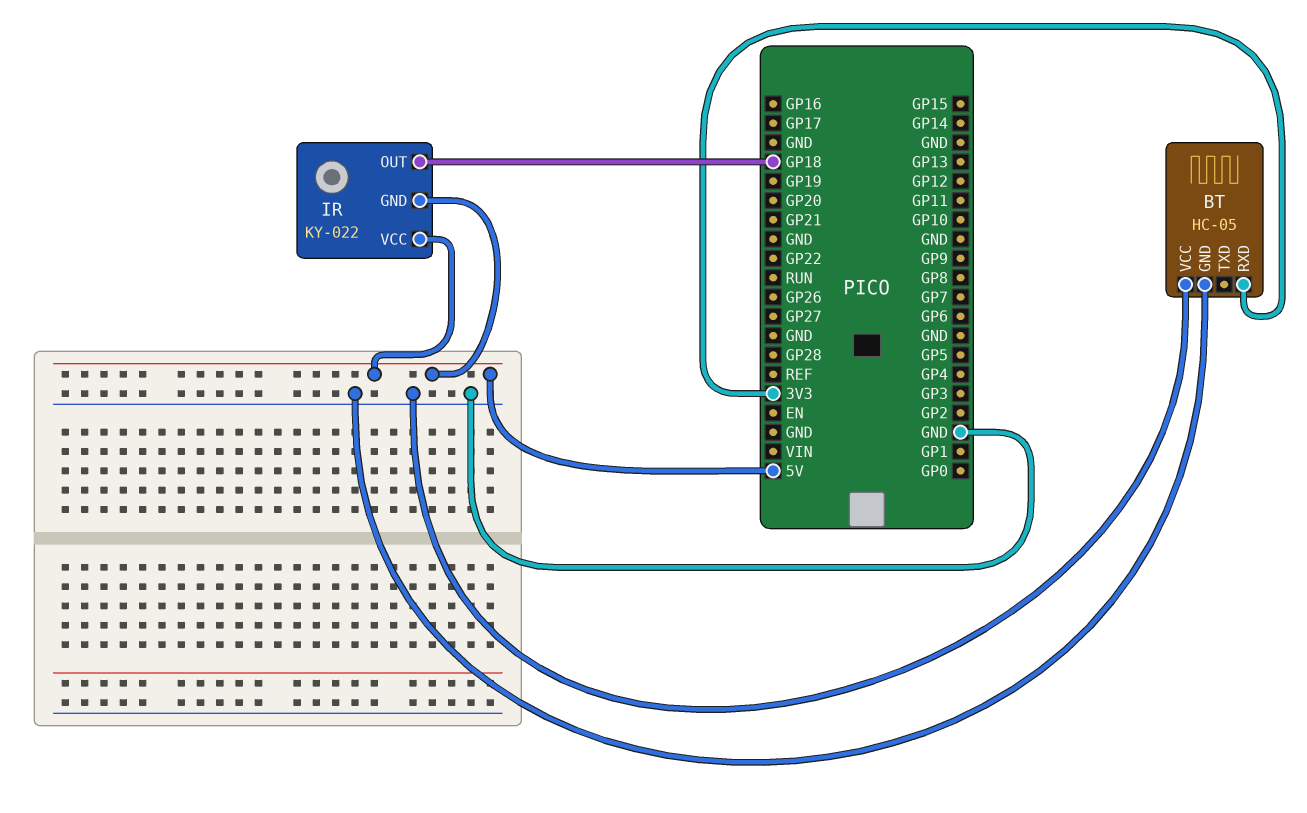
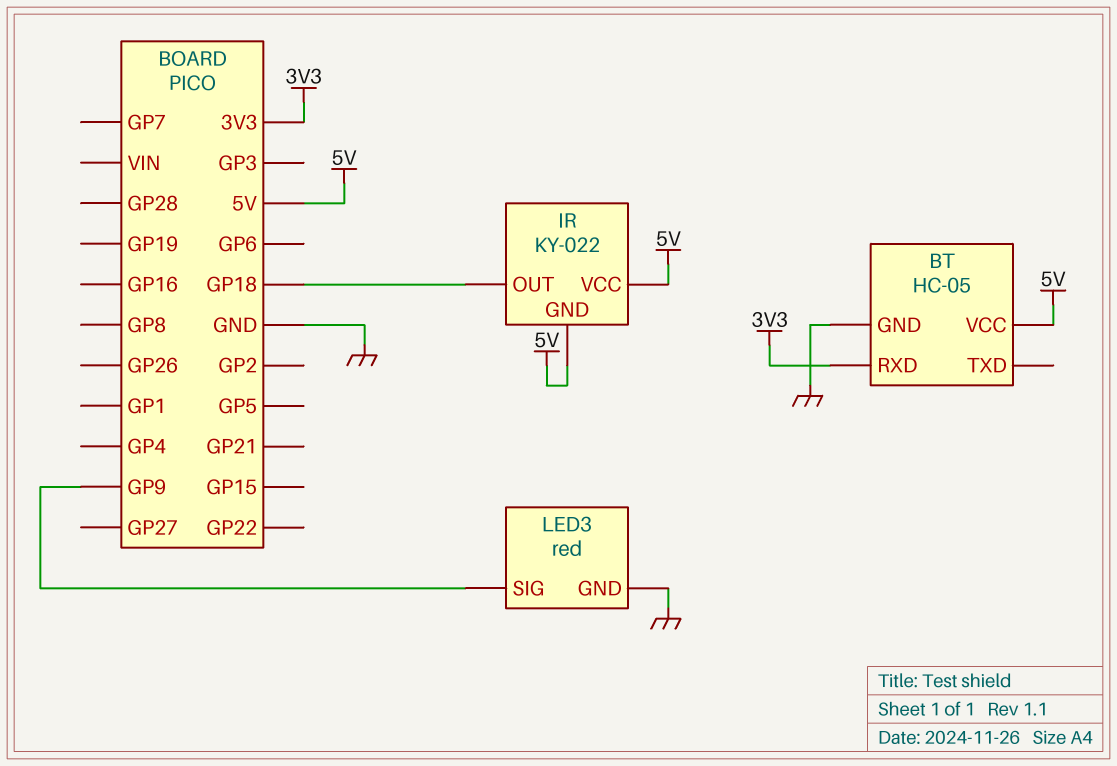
BT pin VCC: GND -> 5V
LED3: none -> red
LED3 pin GND: none -> GND
LED3 pin SIG: none -> GP9

